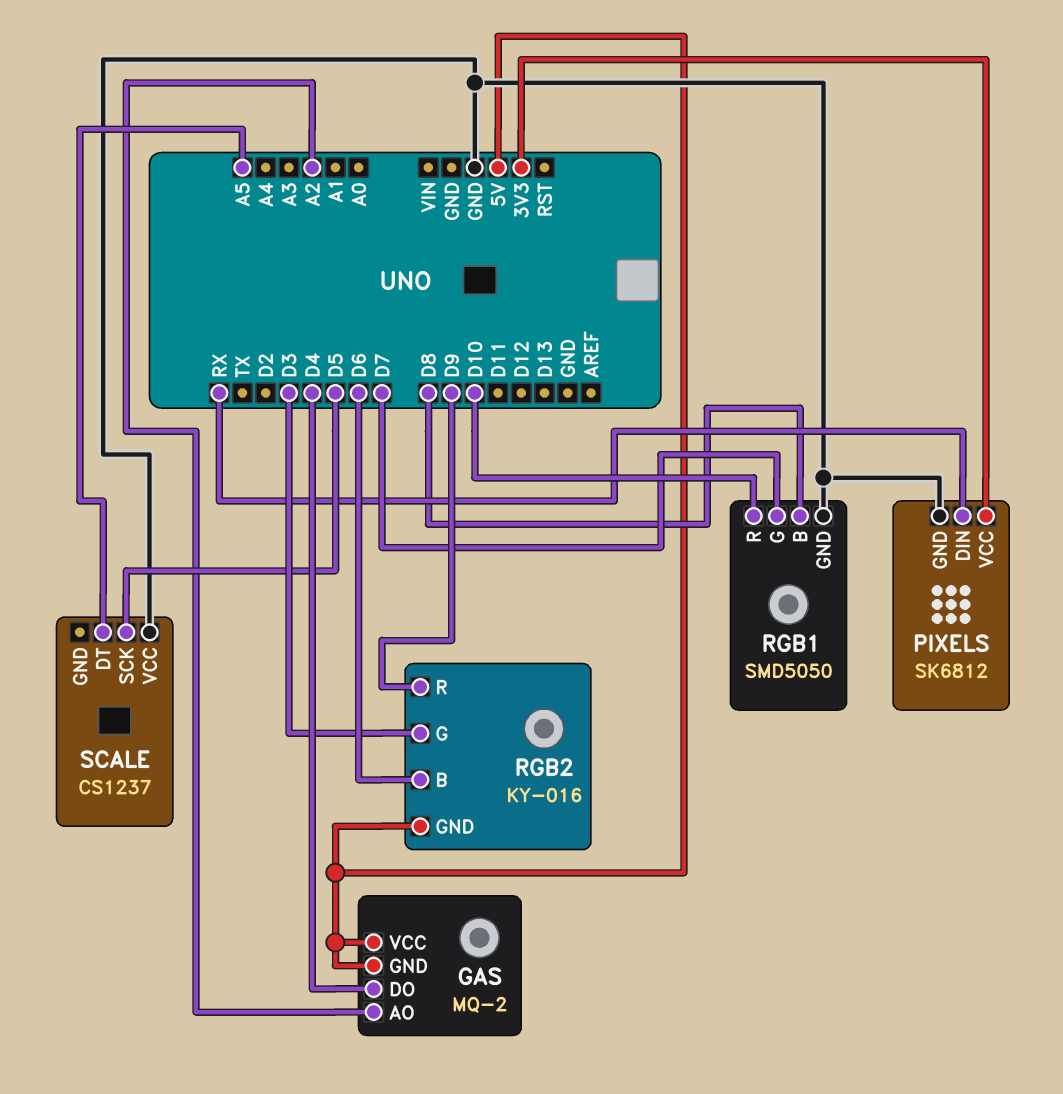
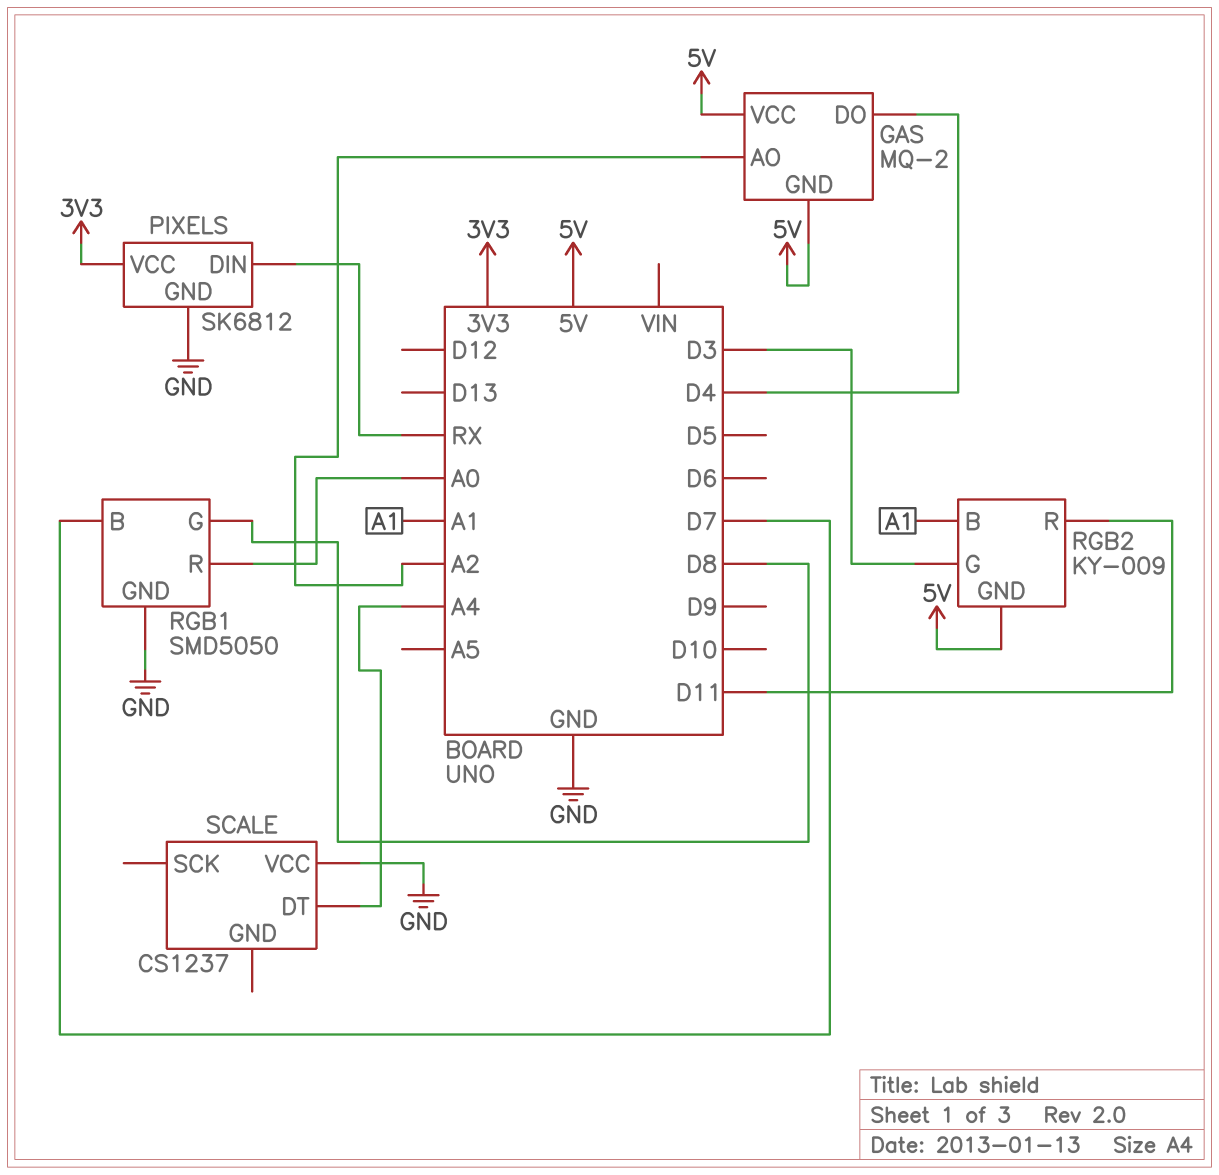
RGB1 pin B: D8 -> D7
RGB1 pin G: D7 -> D8
RGB1 pin R: D10 -> A0
RGB2: KY-016 -> KY-009
RGB2 pin B: D6 -> A1
RGB2 pin R: D9 -> D11
SCALE pin DT: A5 -> A4
SCALE pin SCK: D5 -> none

